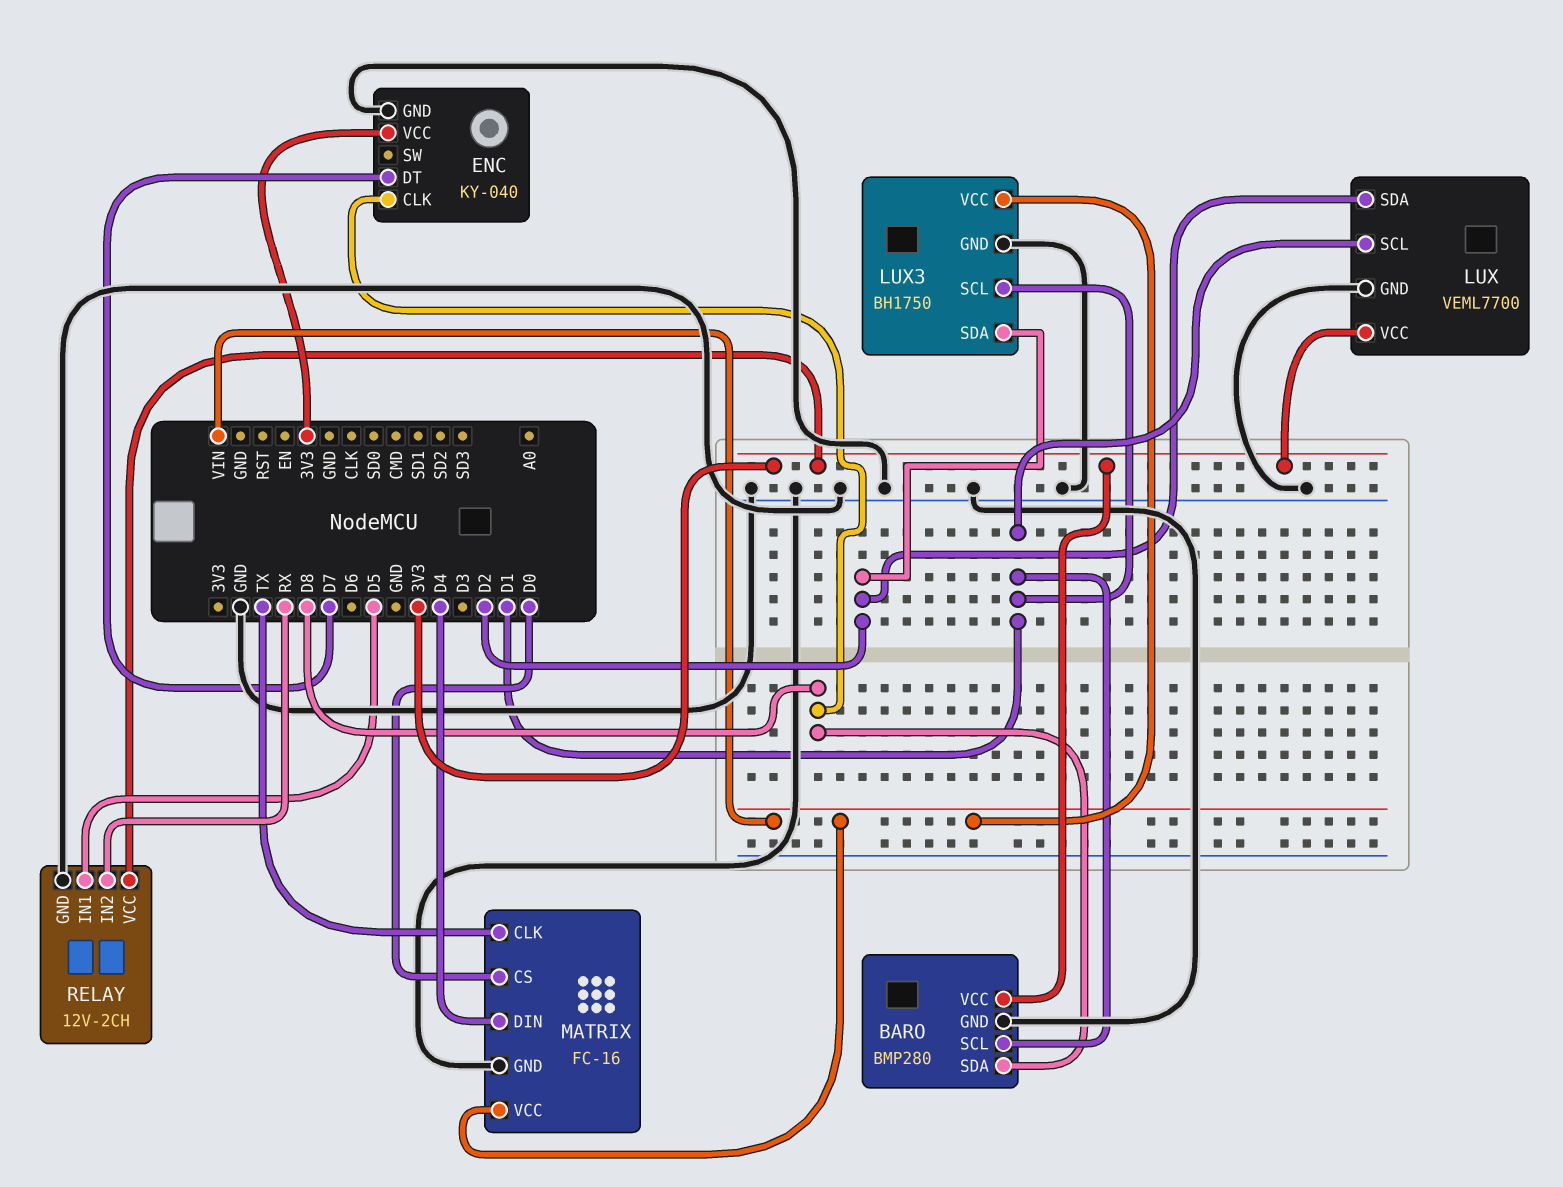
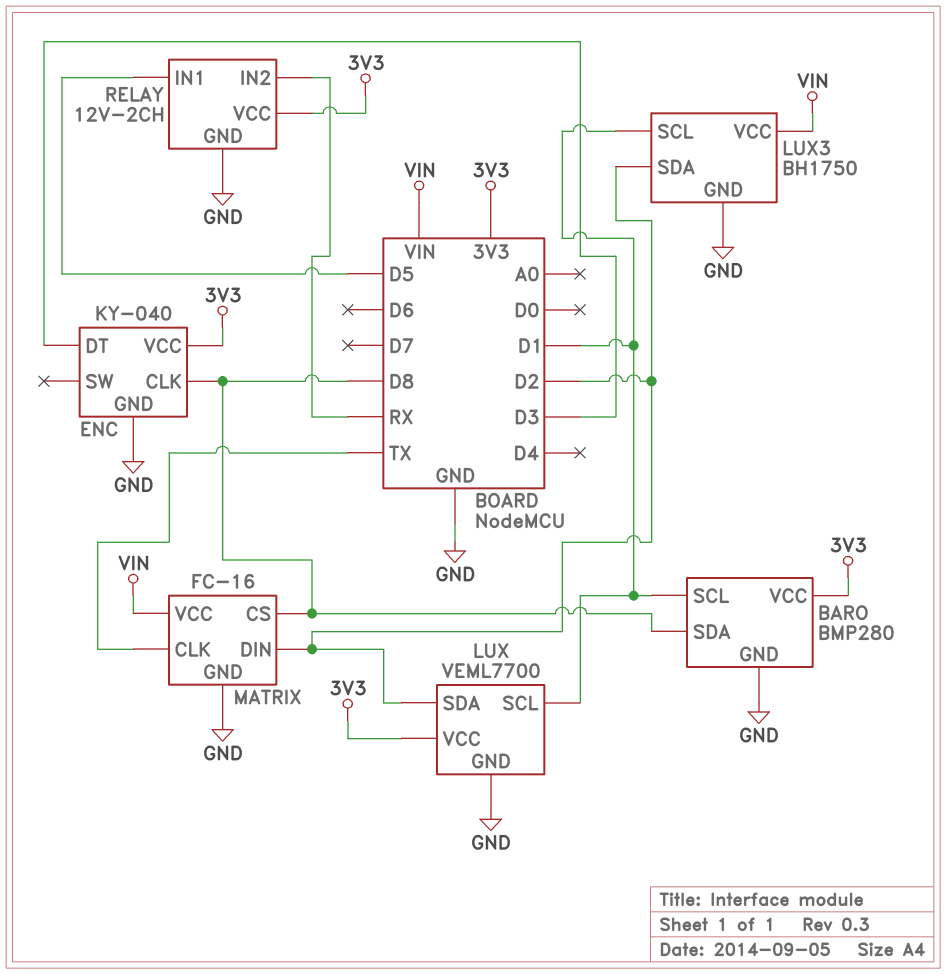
ENC pin DT: D7 -> D3
MATRIX pin CS: D0 -> D8
MATRIX pin DIN: D4 -> D2

